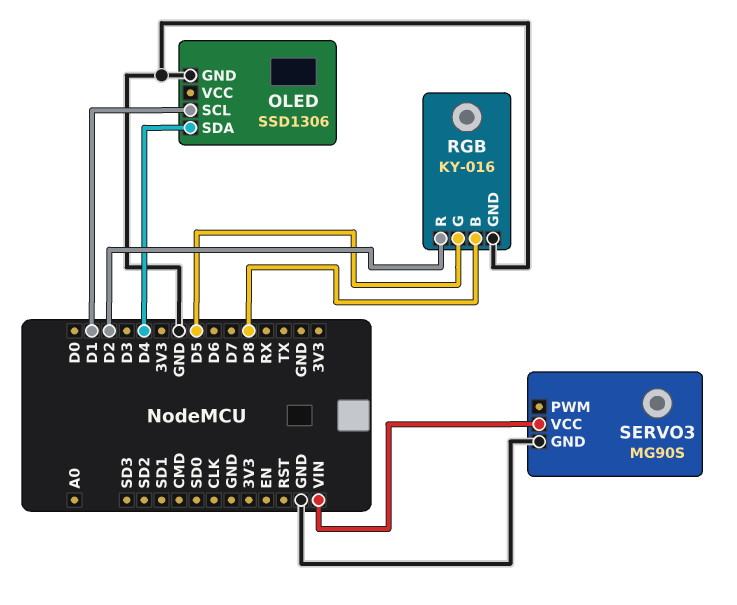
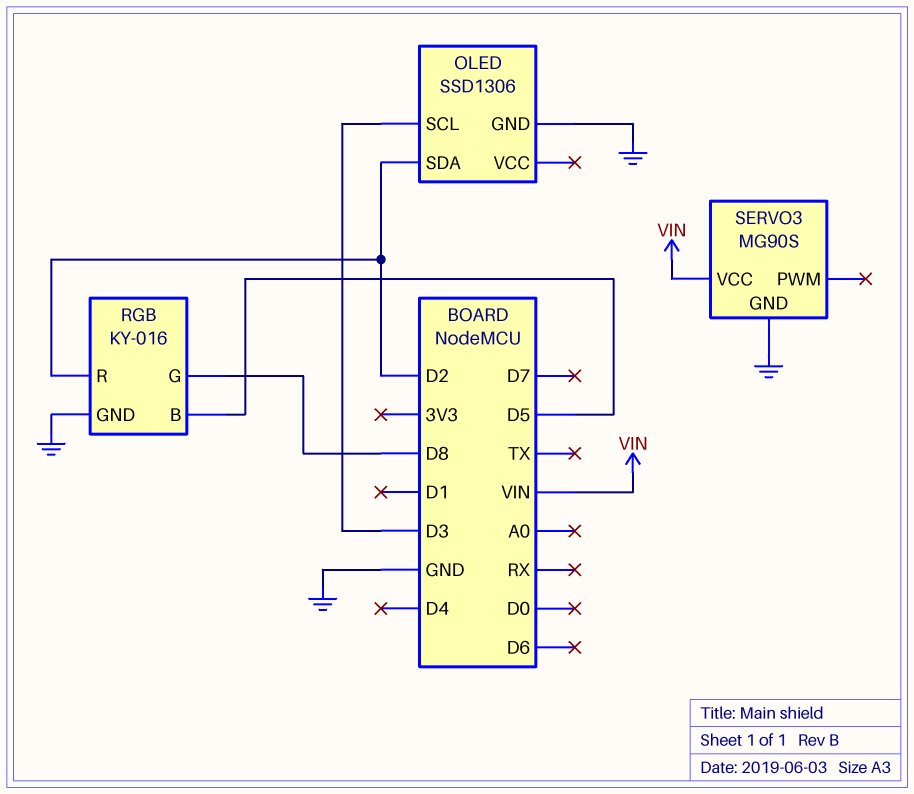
OLED pin SCL: D1 -> D3
OLED pin SDA: D4 -> D2
RGB pin B: D8 -> D5
RGB pin G: D5 -> D8

